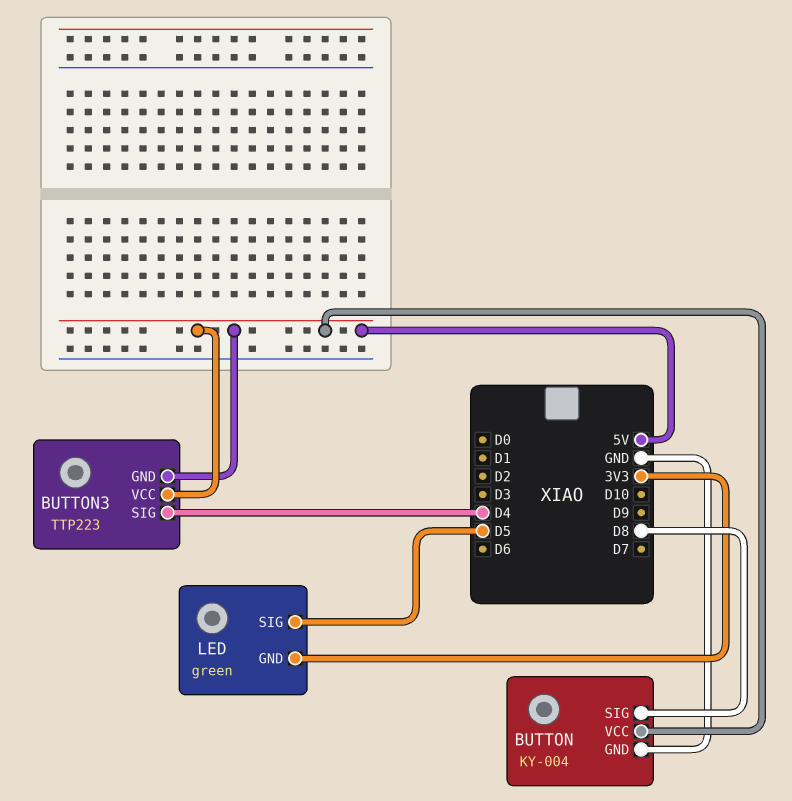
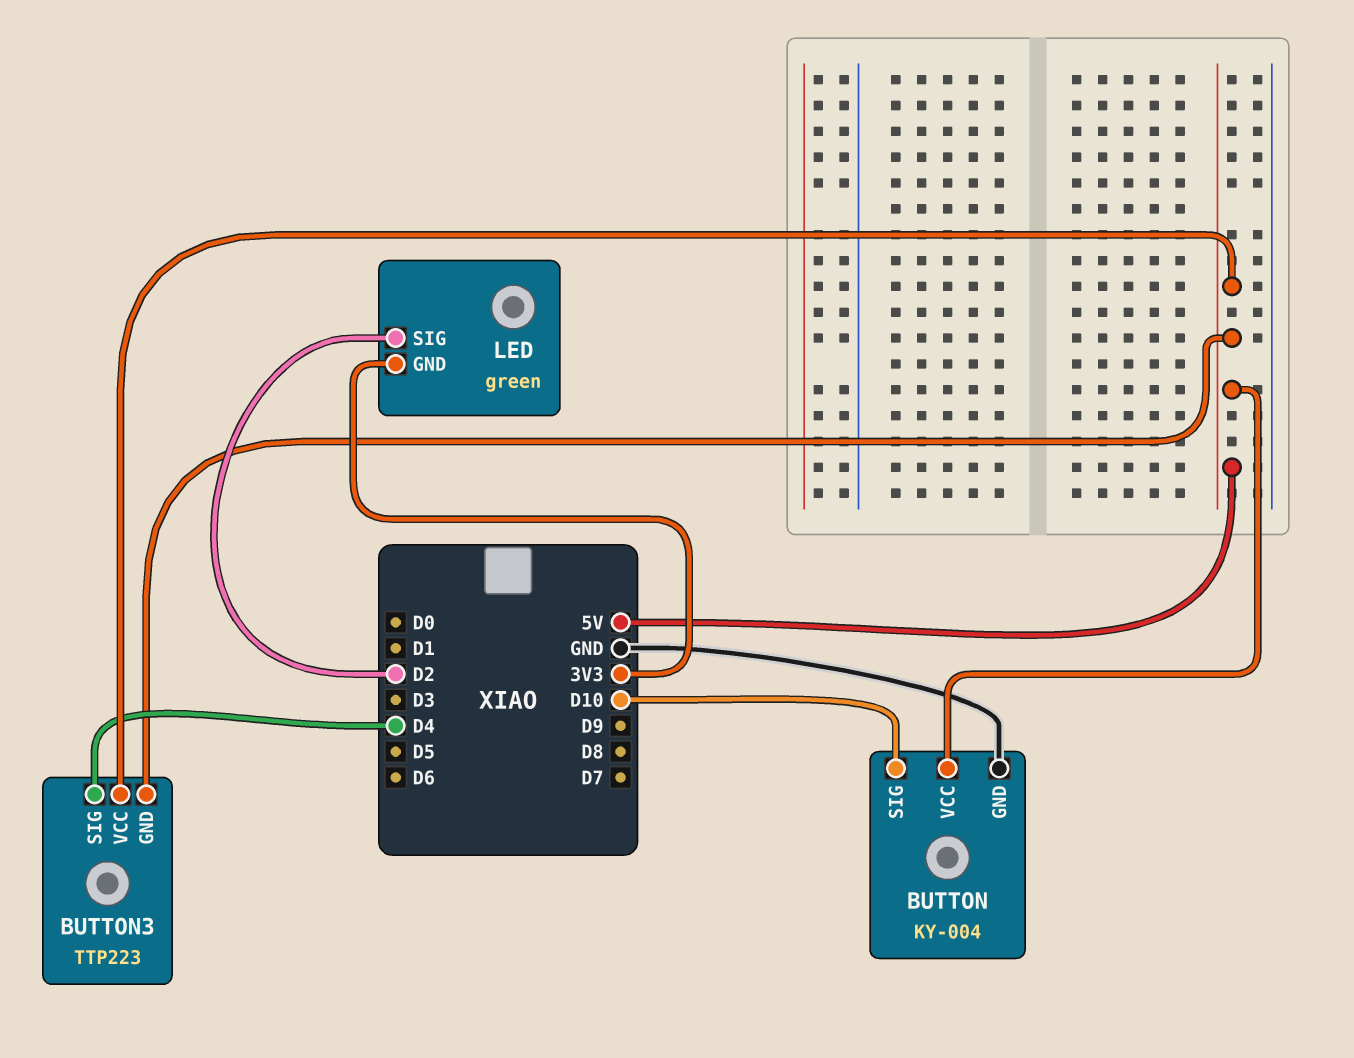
BUTTON pin SIG: D8 -> D10
LED pin SIG: D5 -> D2

